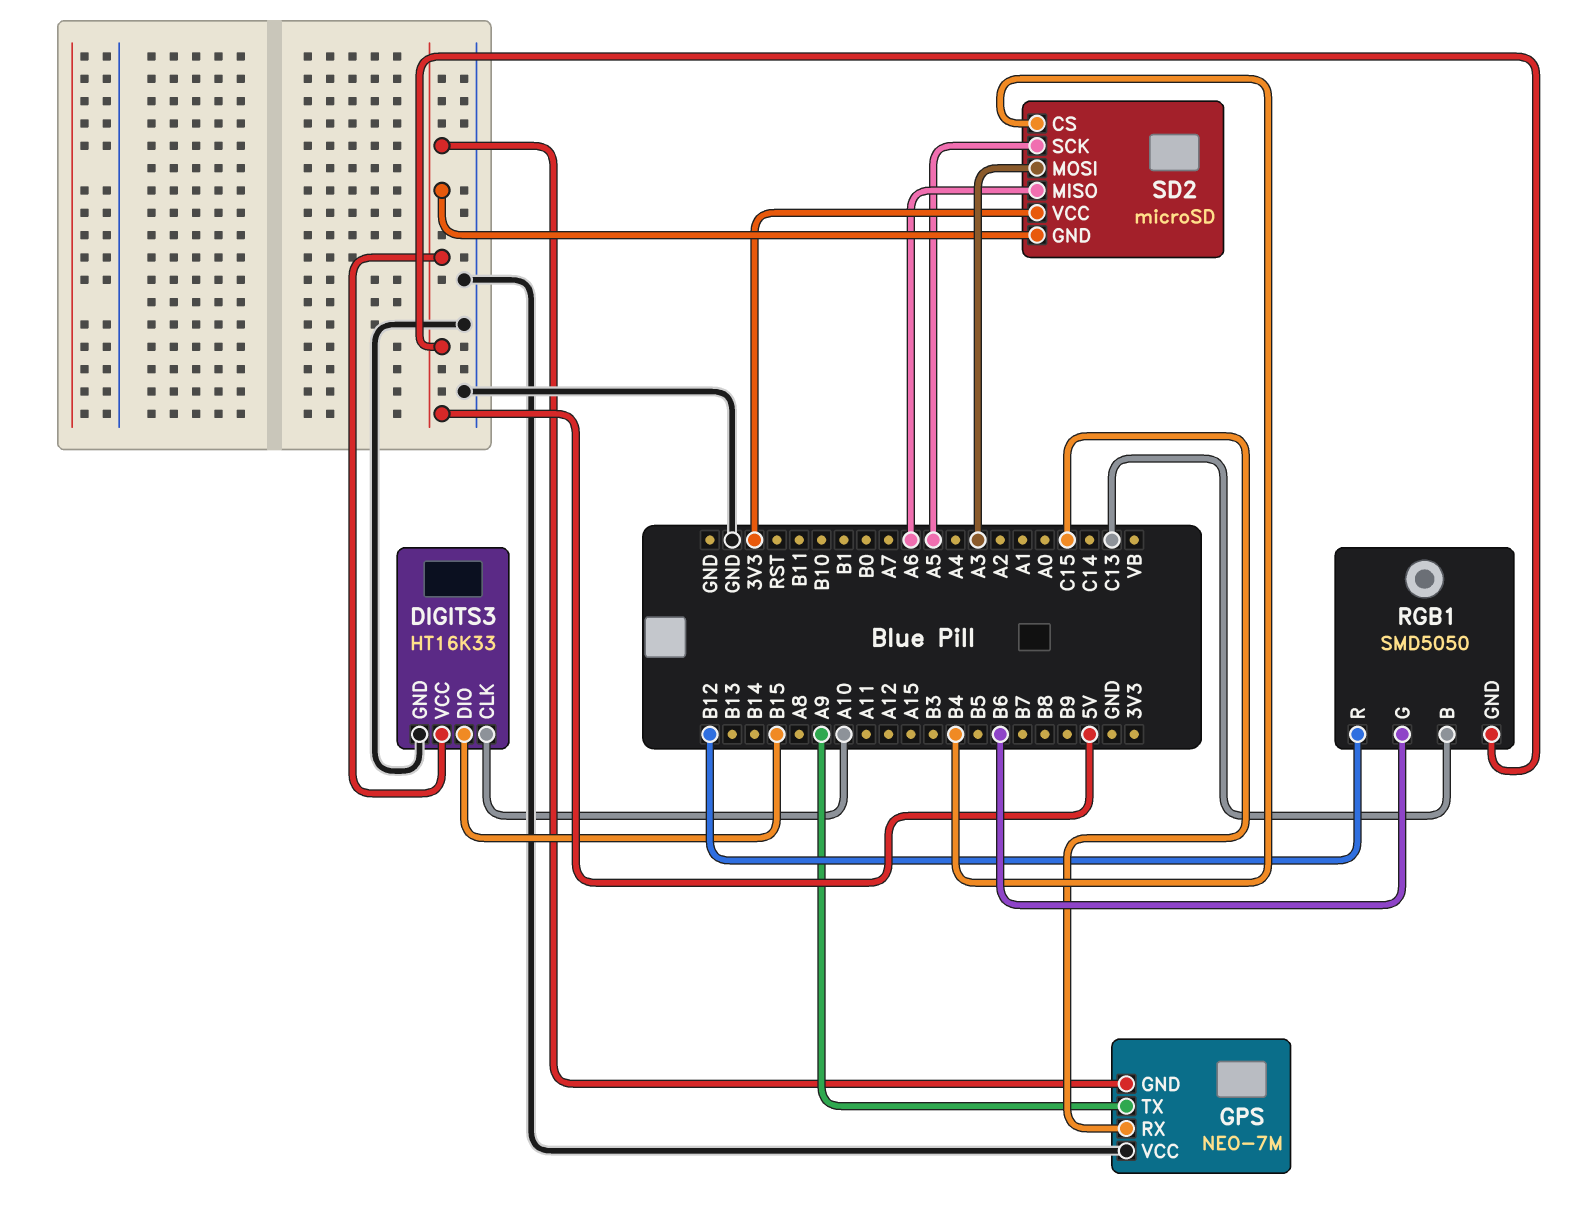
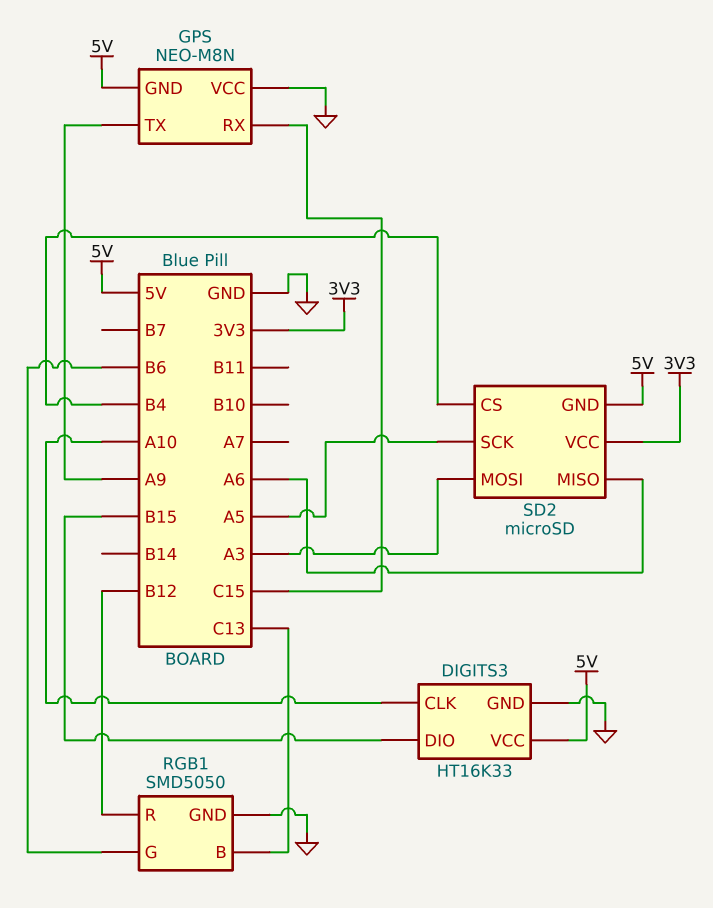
GPS: NEO-7M -> NEO-M8N
RGB1 pin GND: 5V -> GND

